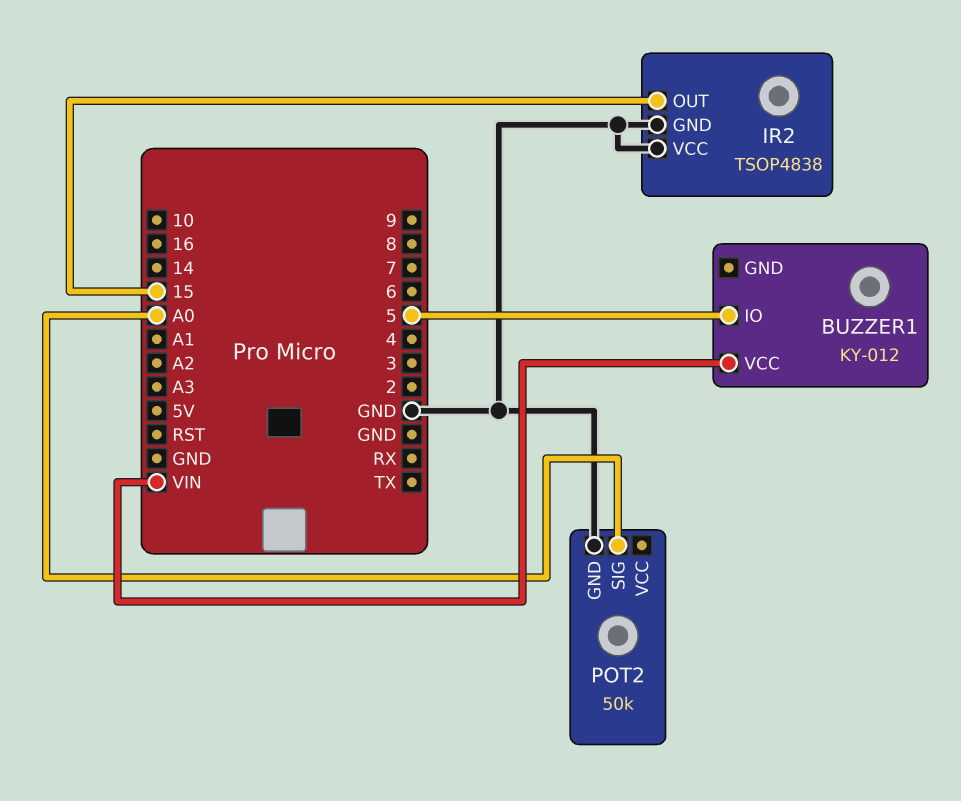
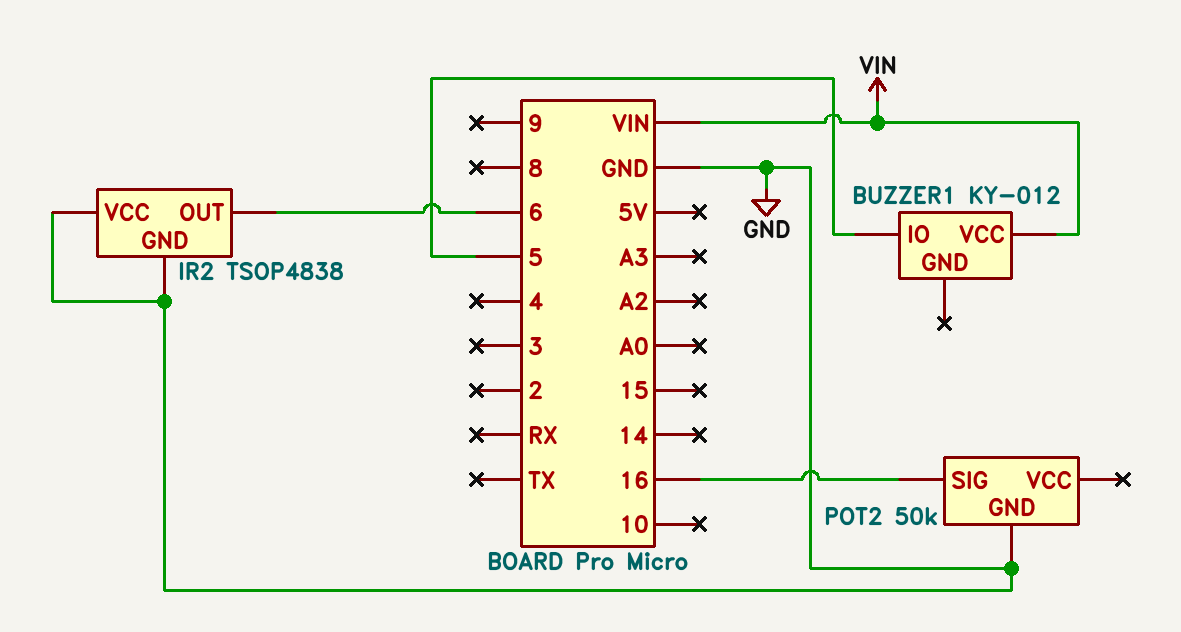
IR2 pin OUT: 15 -> 6
POT2 pin SIG: A0 -> 16

